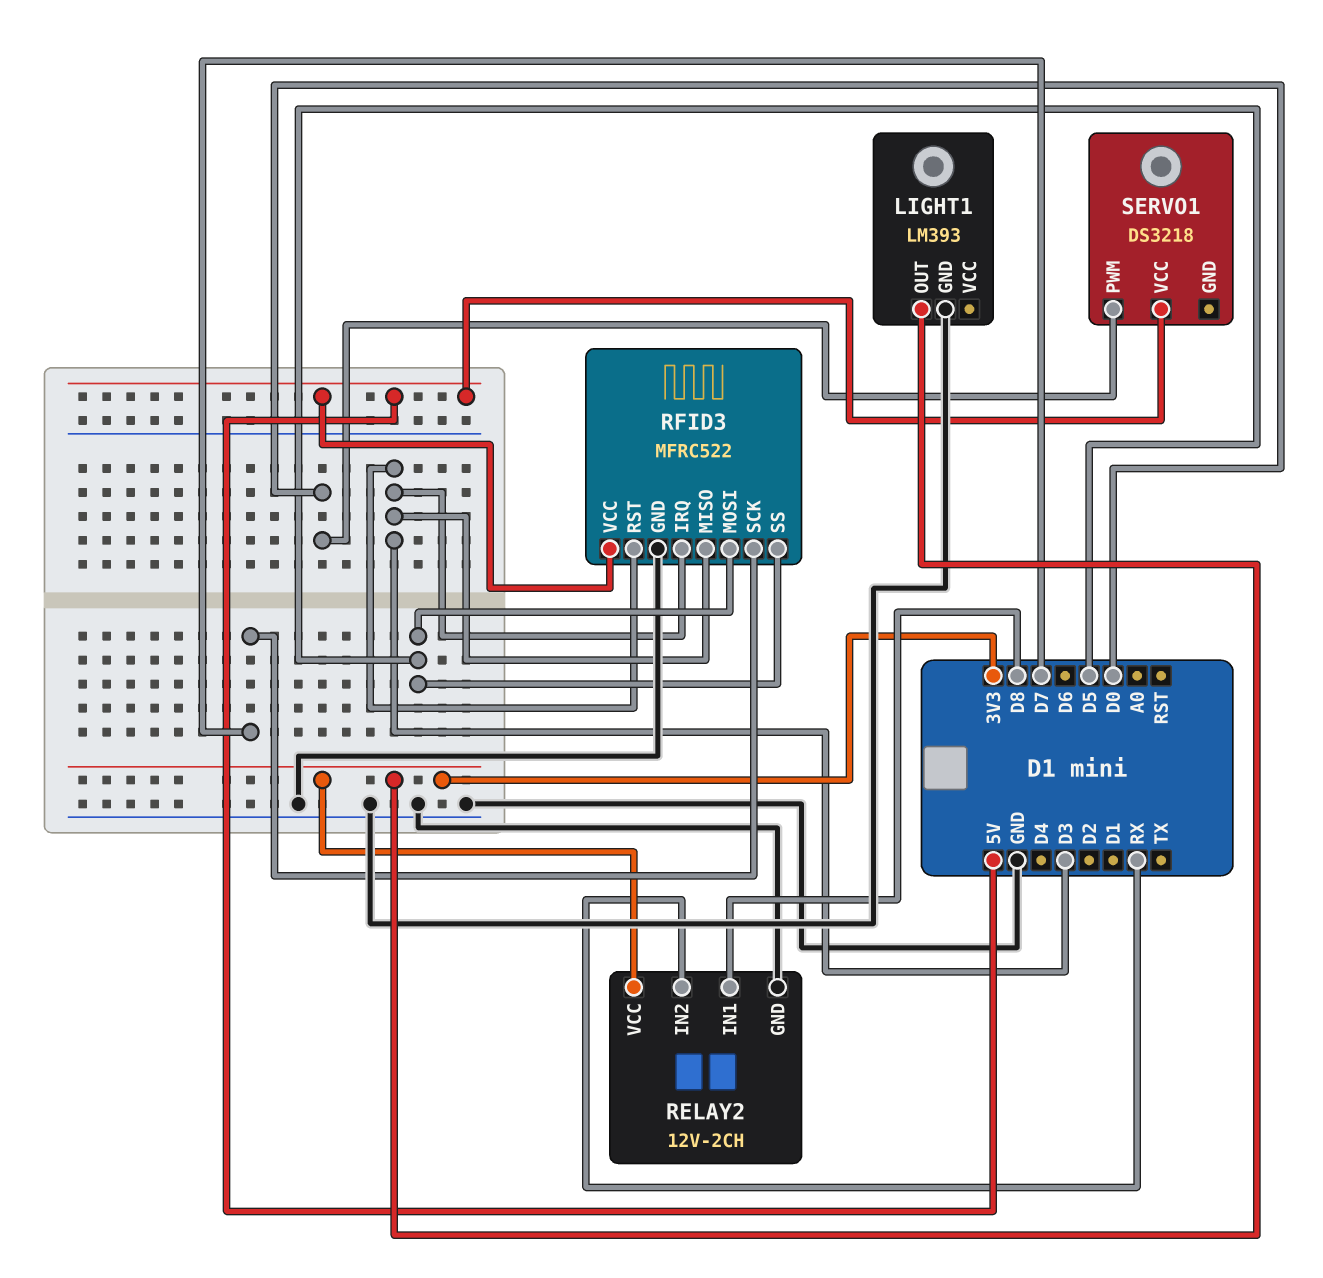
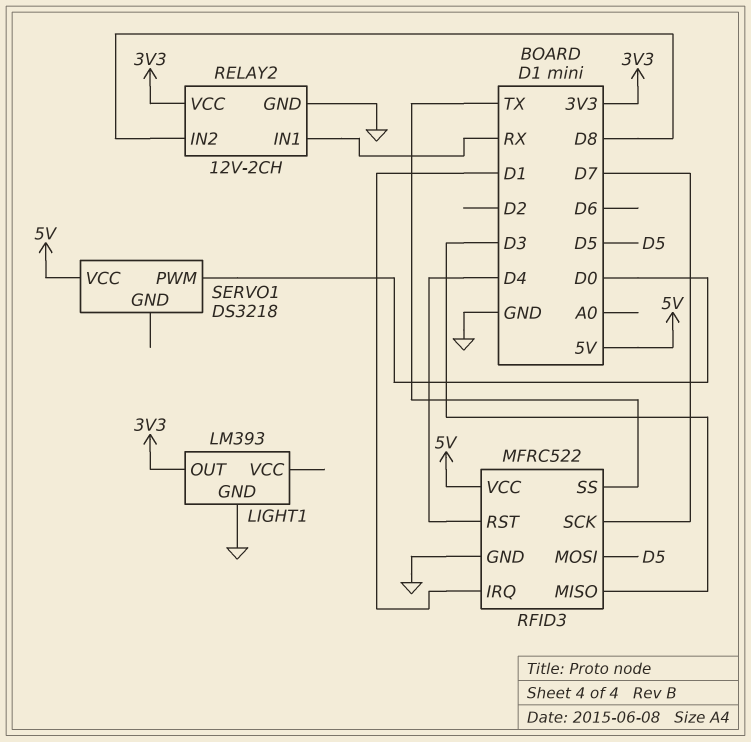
RELAY2 pin IN1: D8 -> RX
RELAY2 pin IN2: RX -> D8
RFID3 pin IRQ: D3 -> D1
RFID3 pin RST: D3 -> D4
RFID3 pin SS: D5 -> TX

